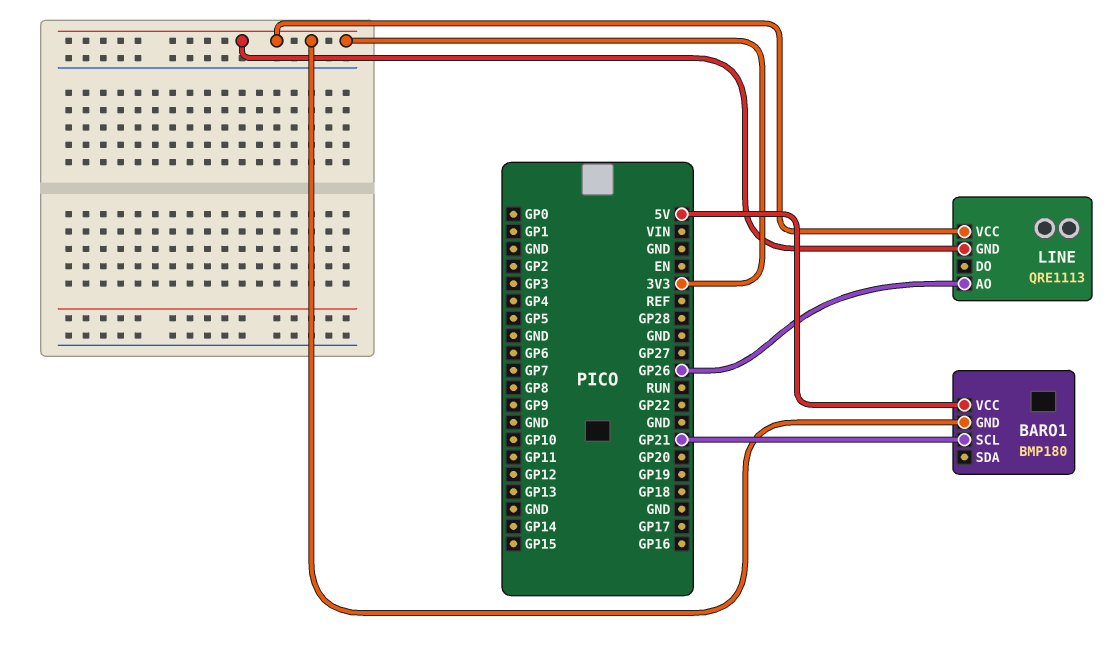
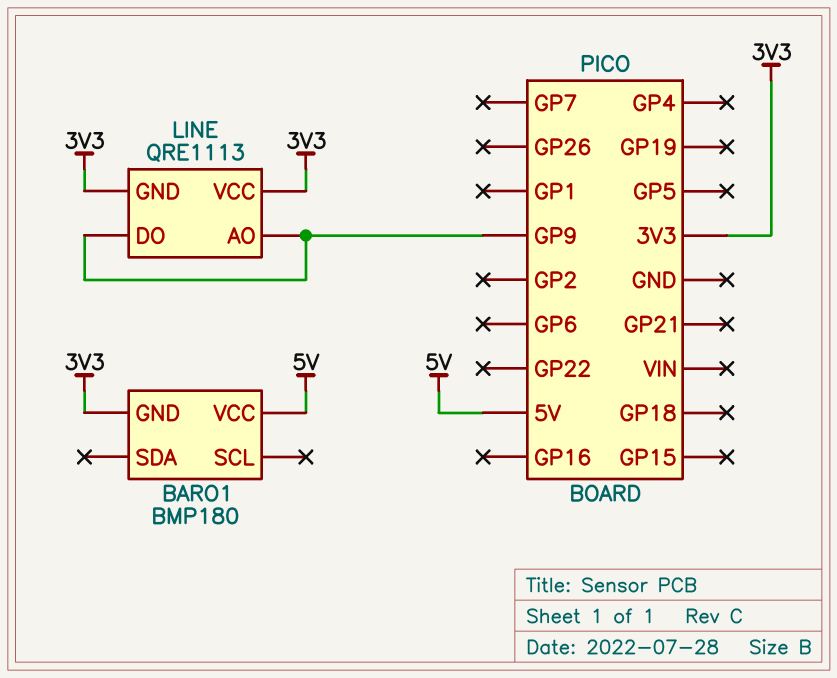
BARO1 pin SCL: GP21 -> none
LINE pin AO: GP26 -> GP9
LINE pin DO: none -> GP9

